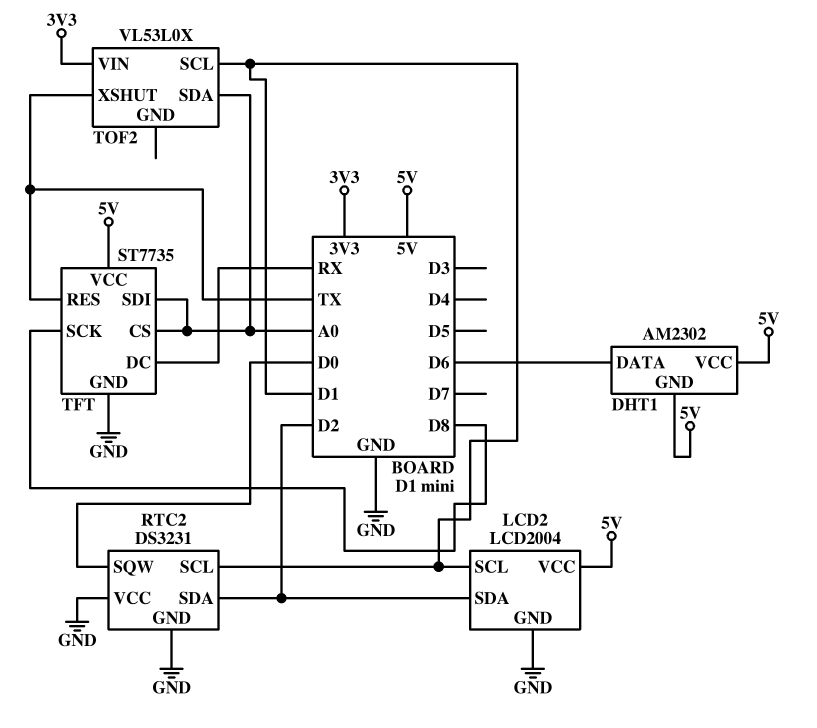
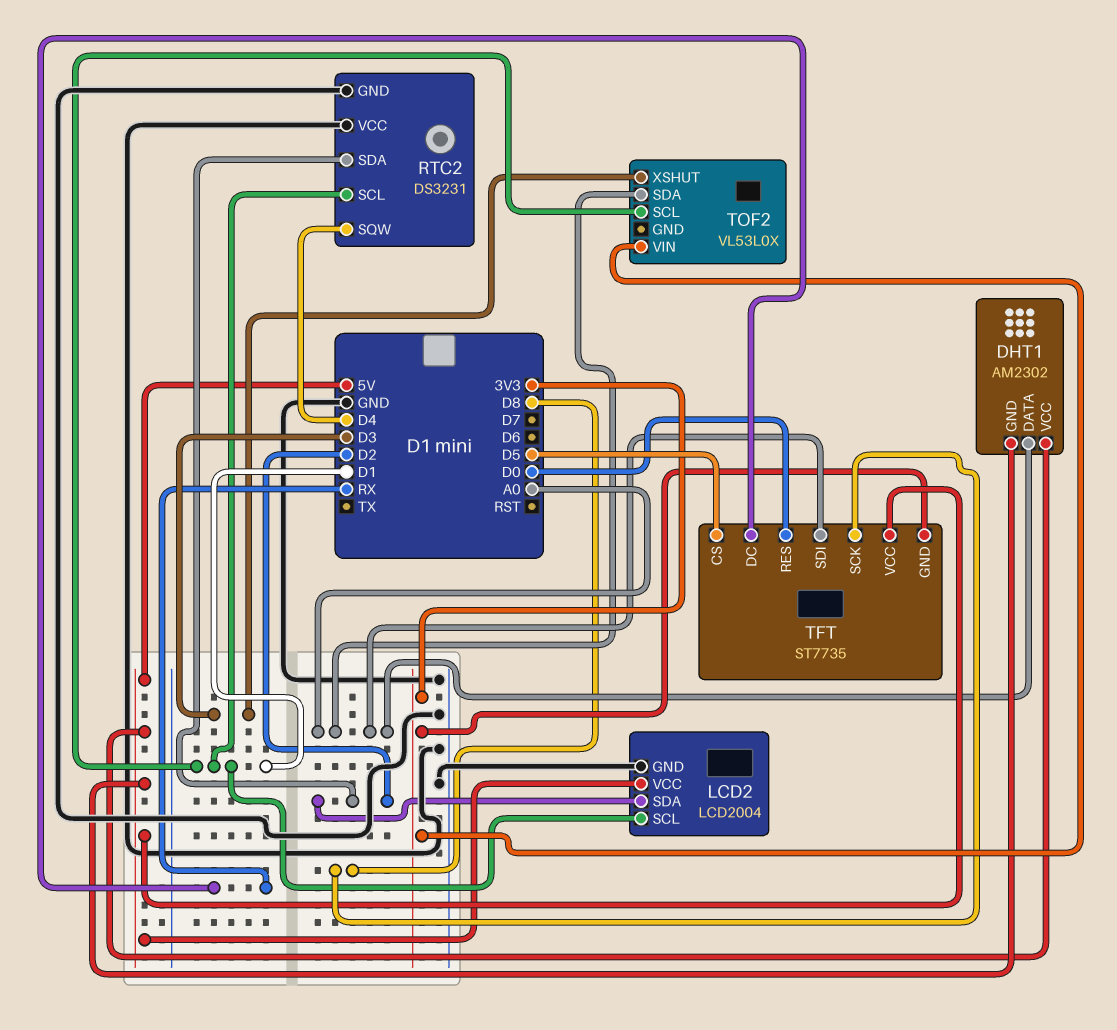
DHT1 pin DATA: D6 -> A0
RTC2 pin SQW: D0 -> D4
TFT pin CS: A0 -> D5
TFT pin GND: GND -> 3V3
TFT pin RES: TX -> D0
TOF2 pin XSHUT: TX -> D3

